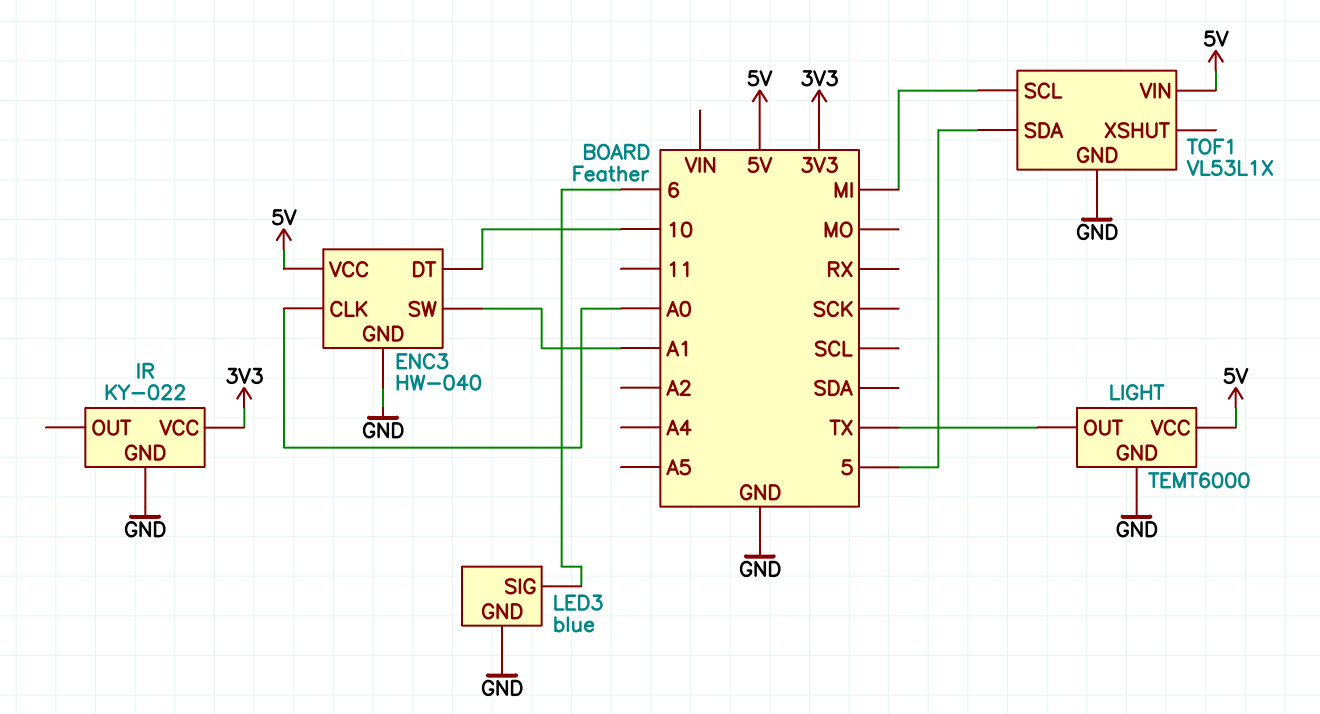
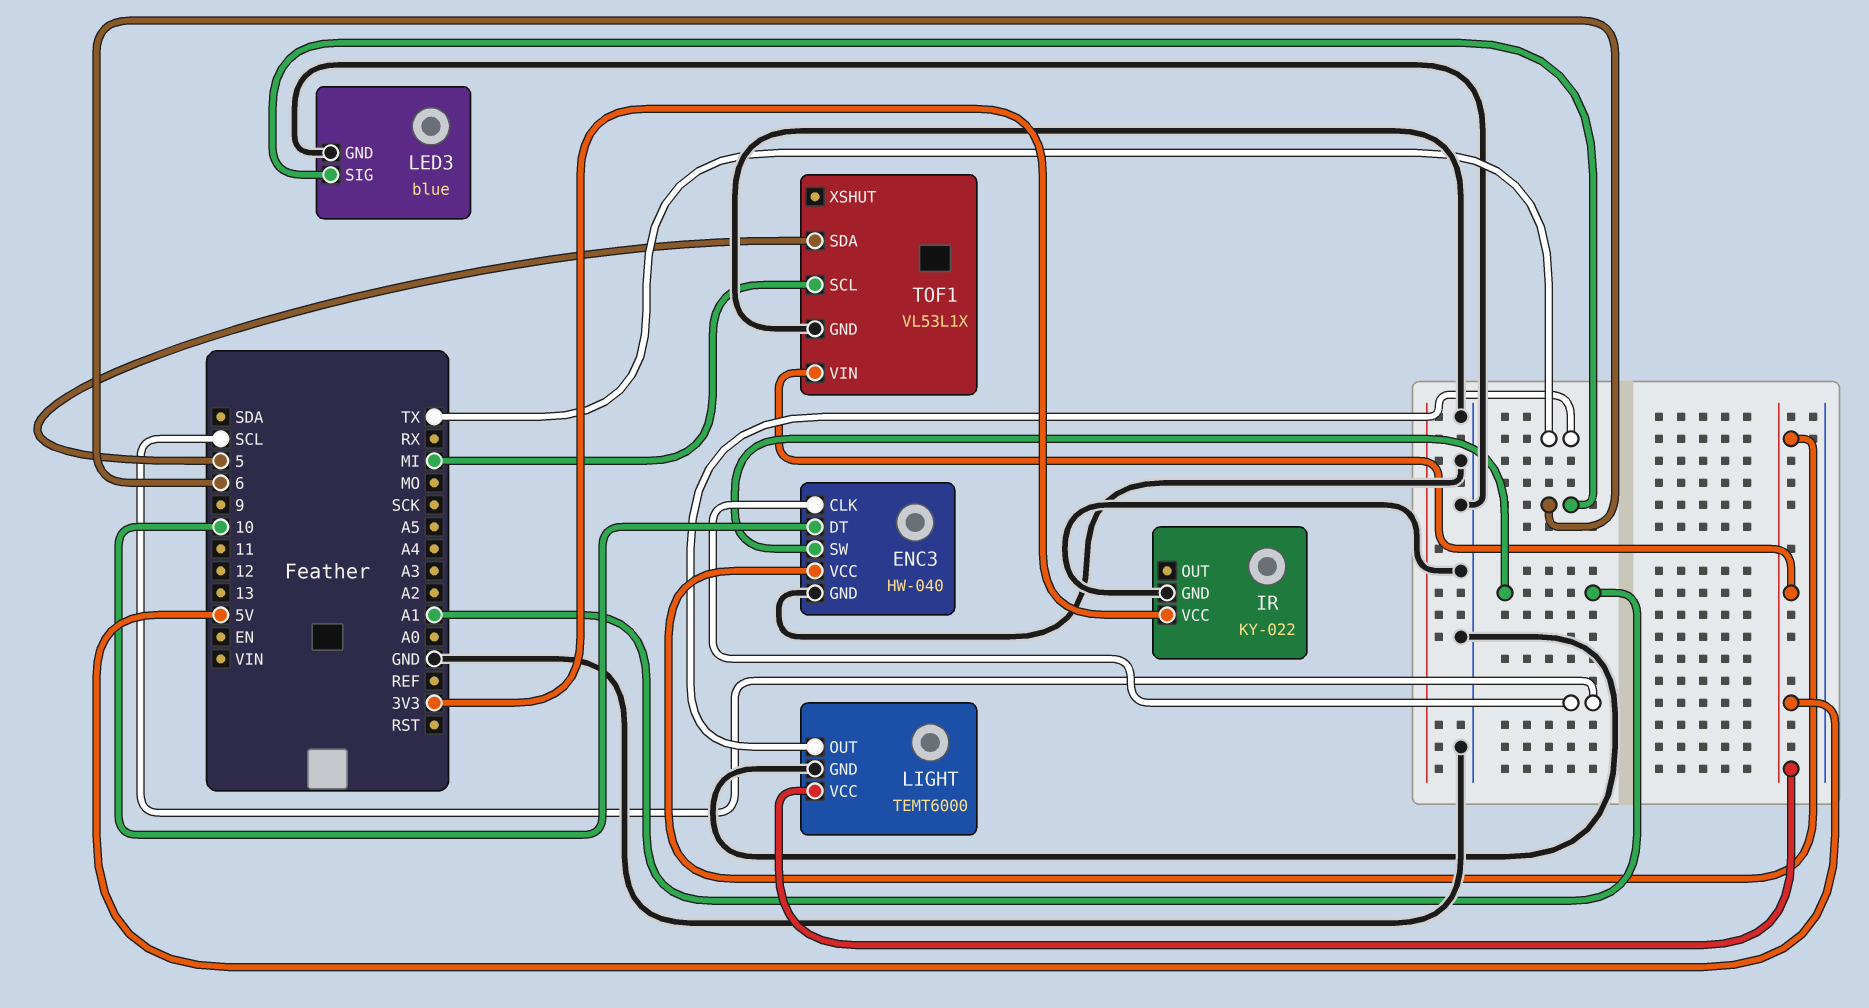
ENC3 pin CLK: A0 -> SCL

